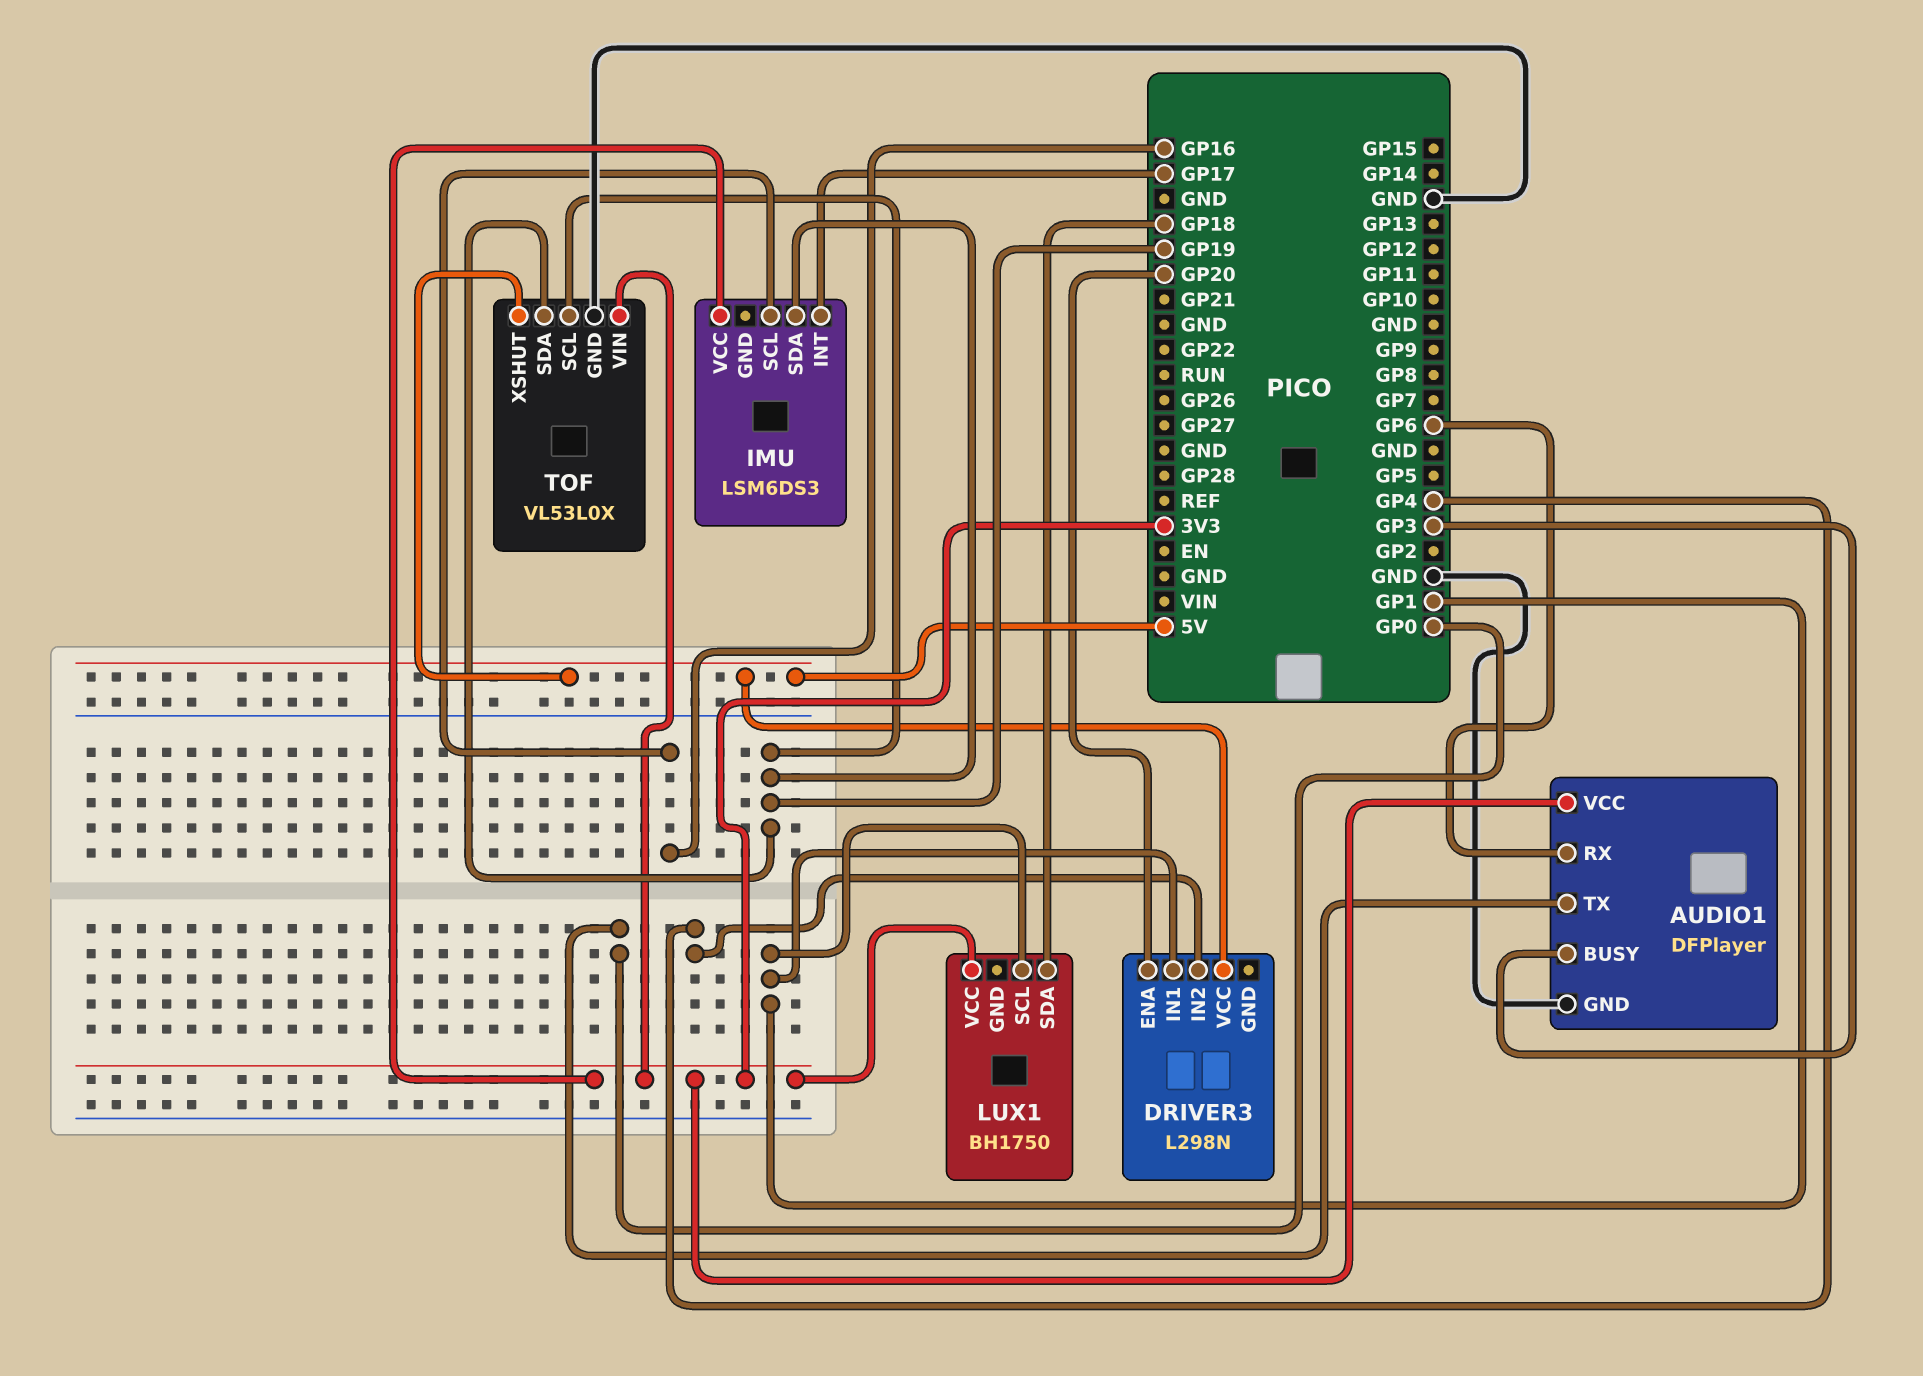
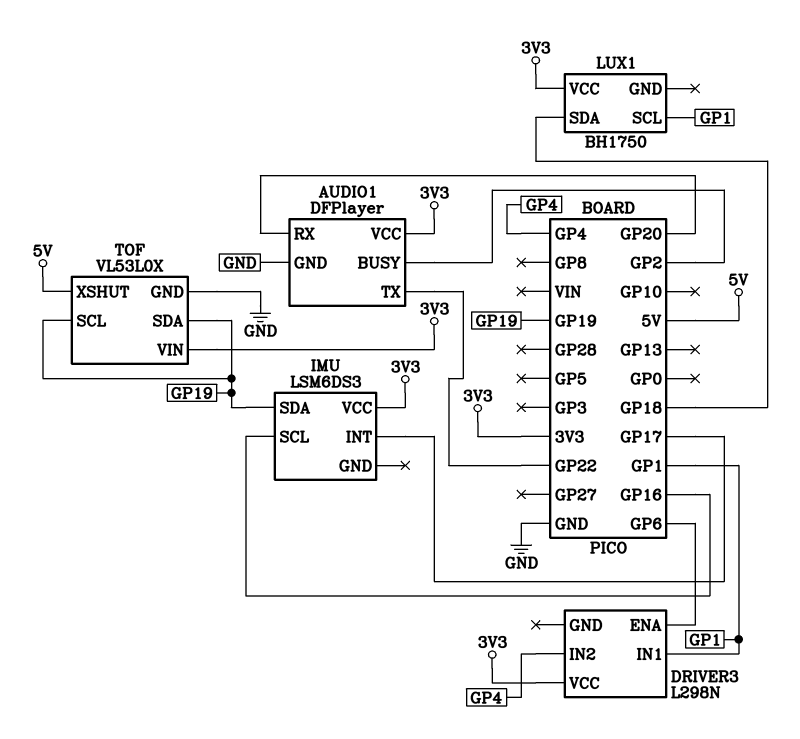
AUDIO1 pin BUSY: GP3 -> GP2
AUDIO1 pin RX: GP6 -> GP20
AUDIO1 pin TX: GP0 -> GP22
DRIVER3 pin ENA: GP20 -> GP6
DRIVER3 pin VCC: 5V -> 3V3

